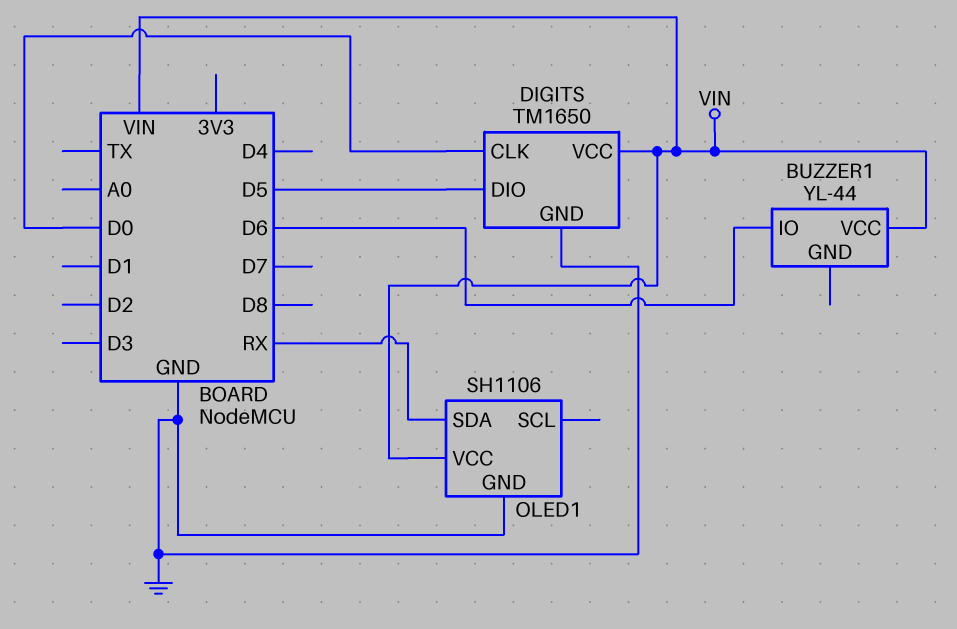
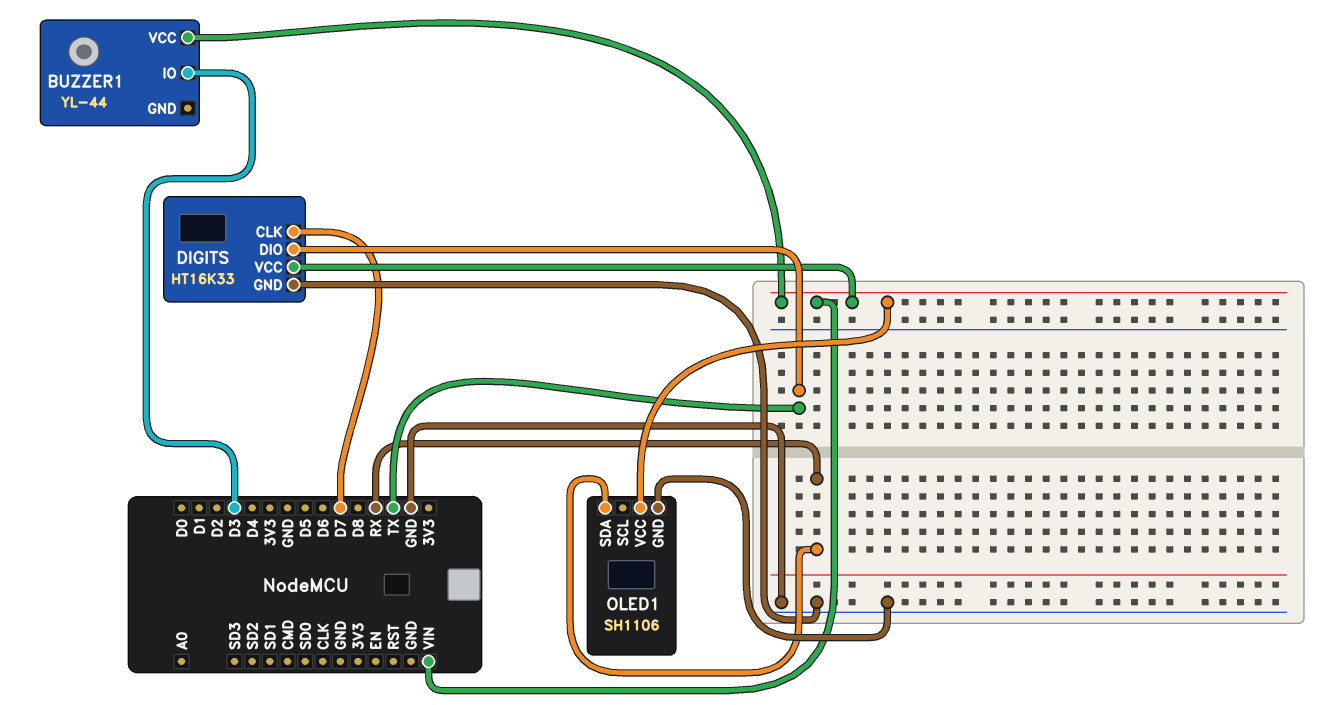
BUZZER1 pin IO: D6 -> D3
DIGITS: TM1650 -> HT16K33
DIGITS pin CLK: D0 -> D7
DIGITS pin DIO: D5 -> TX

